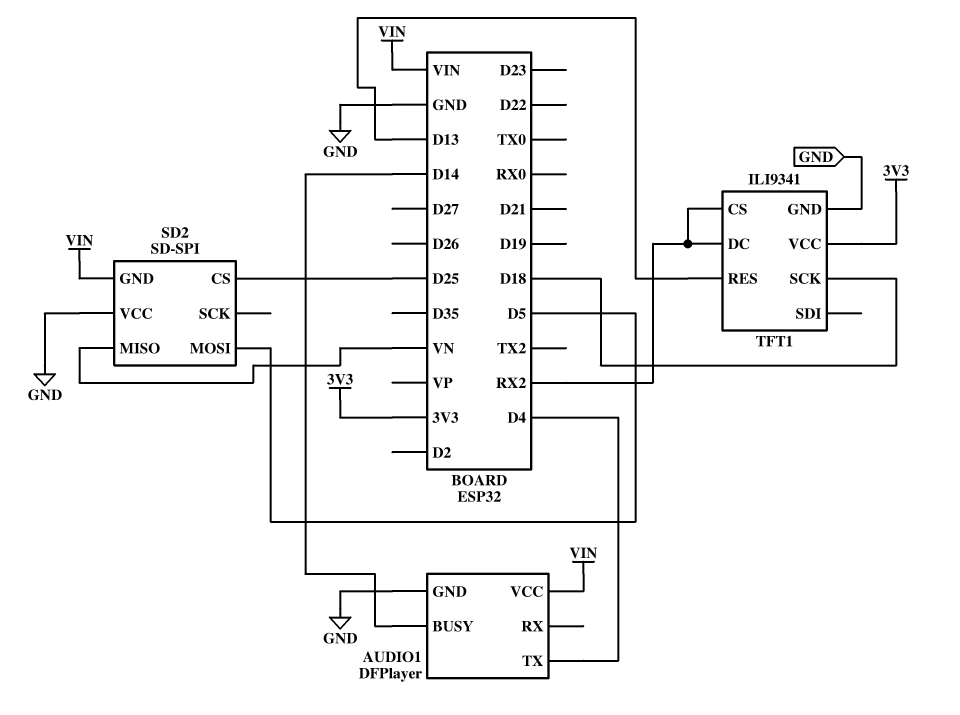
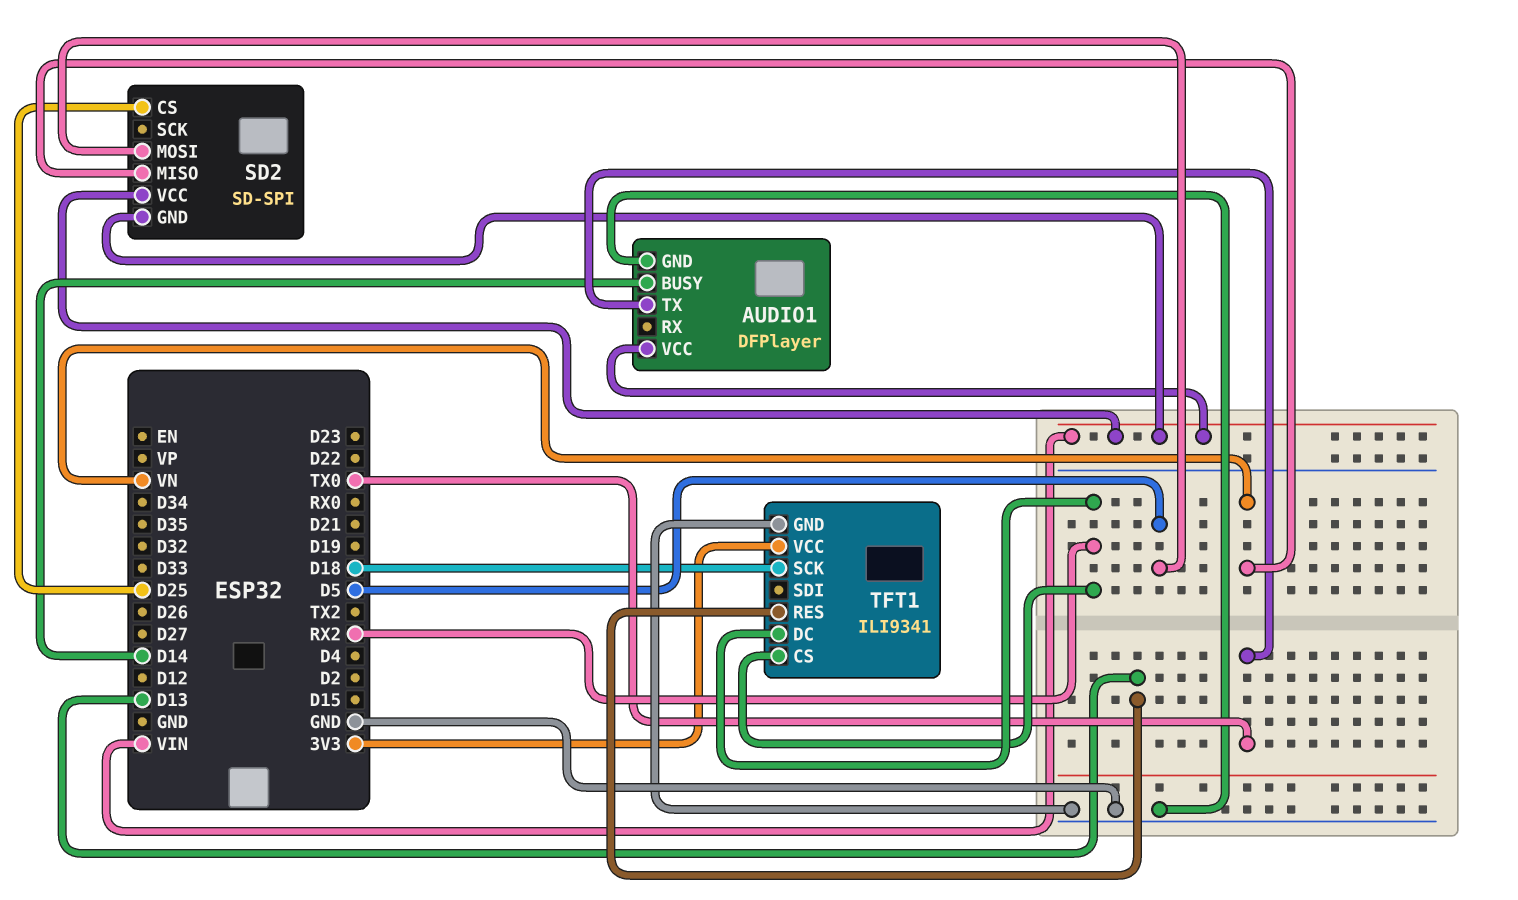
AUDIO1 pin TX: D4 -> TX0
SD2 pin VCC: GND -> VIN

